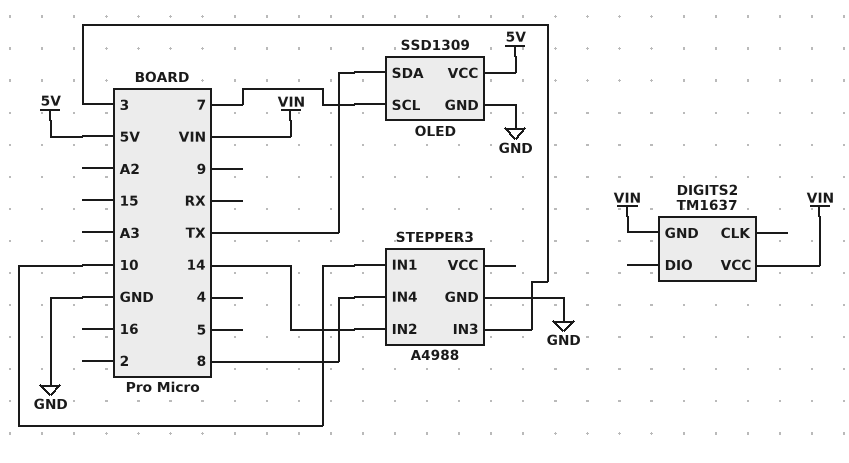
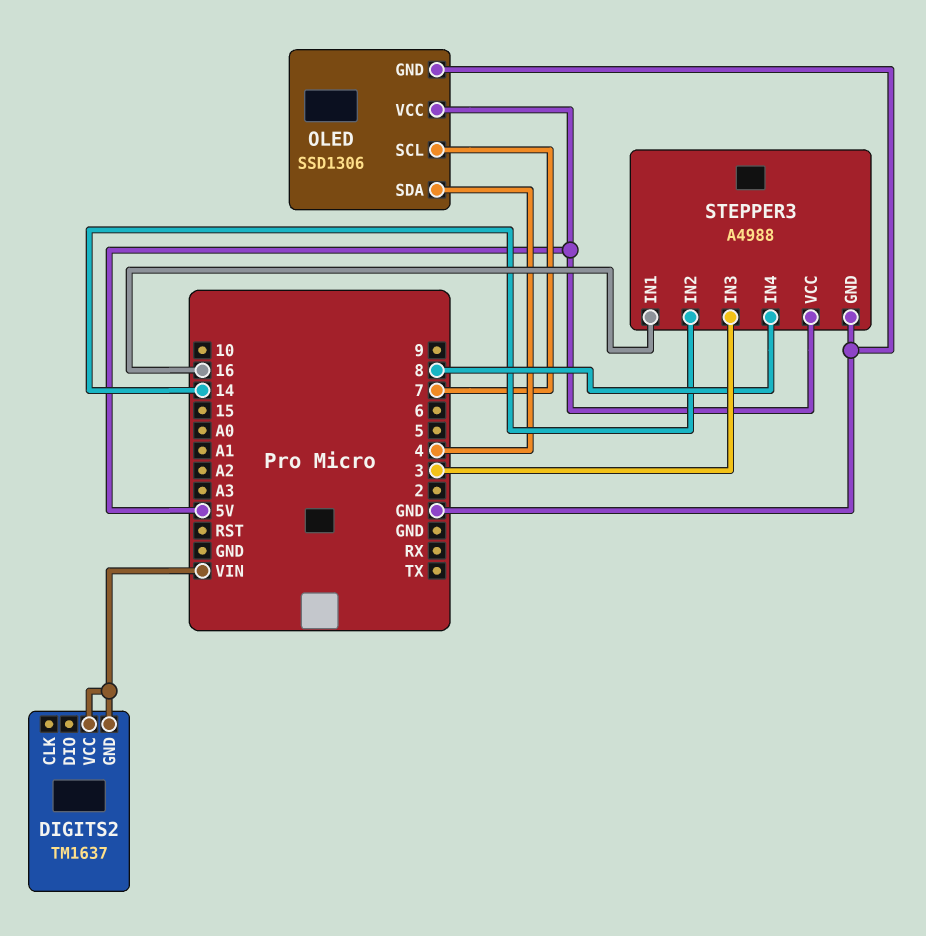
OLED: SSD1309 -> SSD1306
OLED pin SDA: TX -> 4
STEPPER3 pin IN1: 10 -> 16
STEPPER3 pin VCC: none -> 5V

